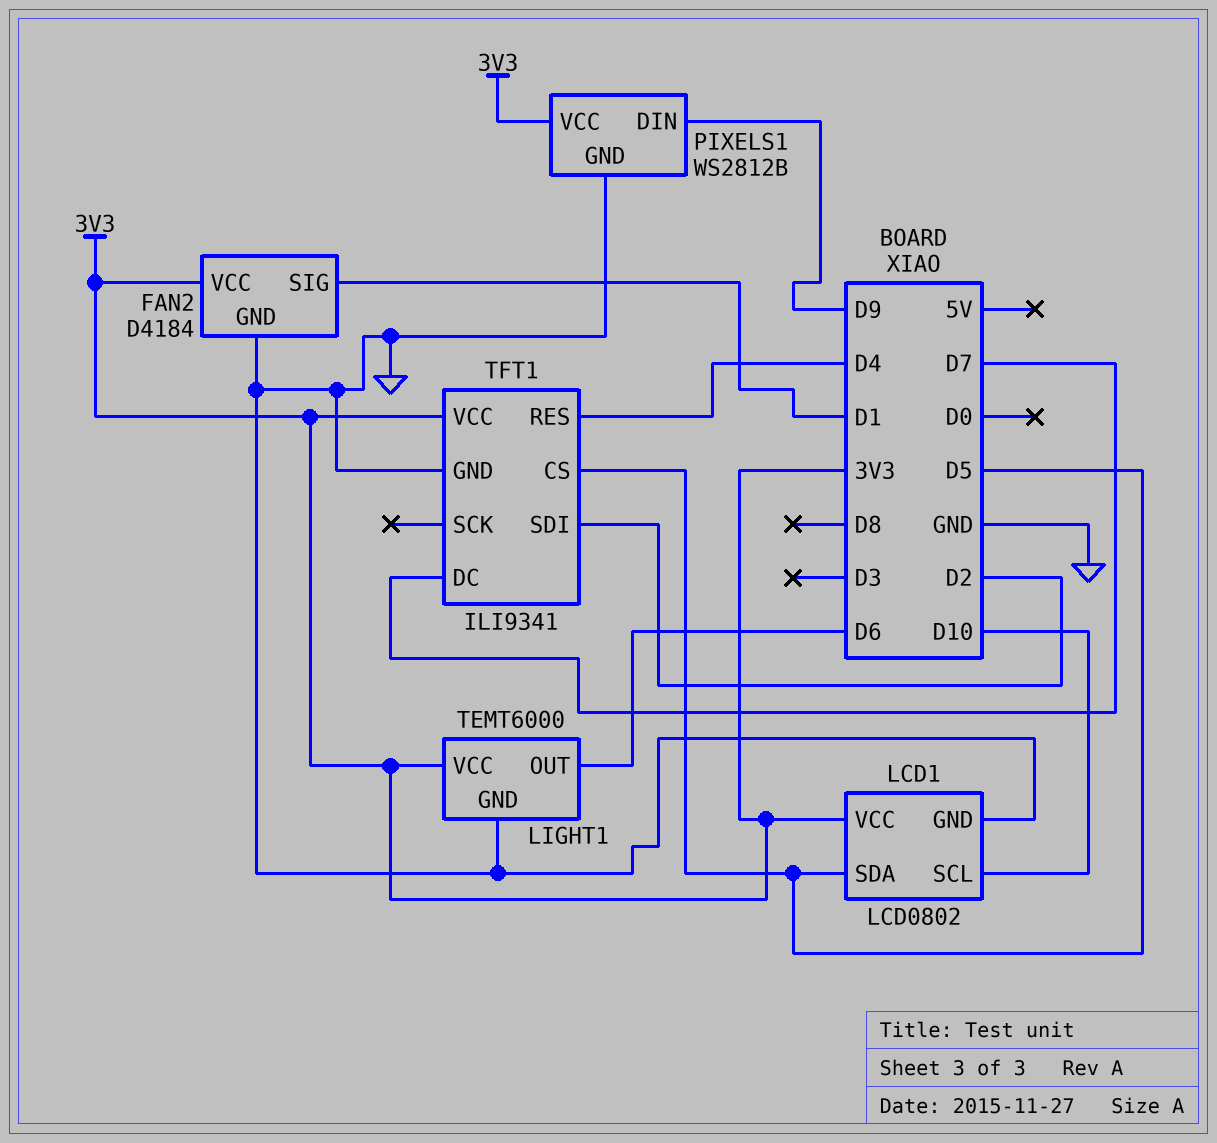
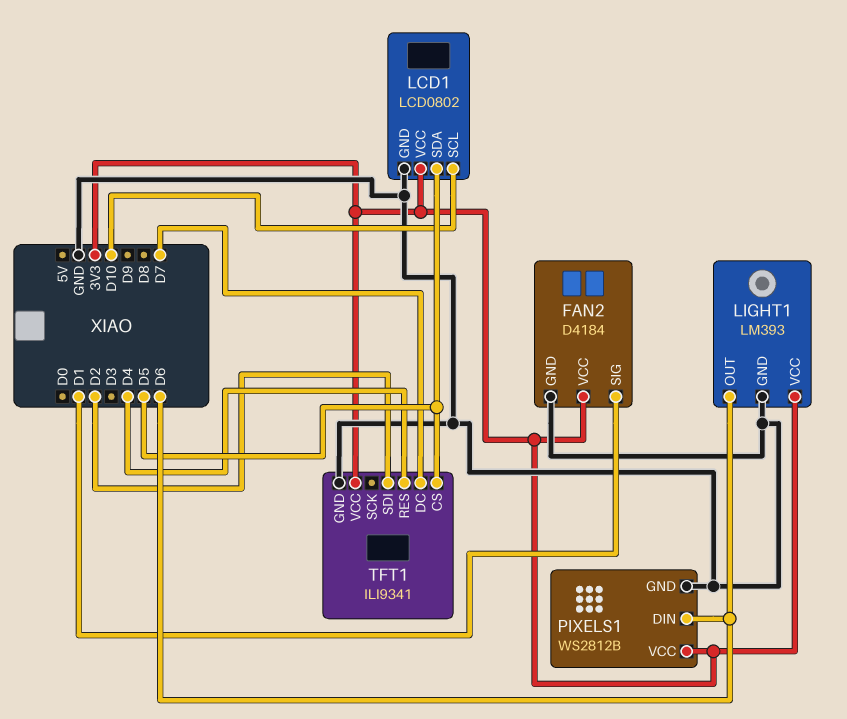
LIGHT1: TEMT6000 -> LM393
PIXELS1 pin DIN: D9 -> D6

